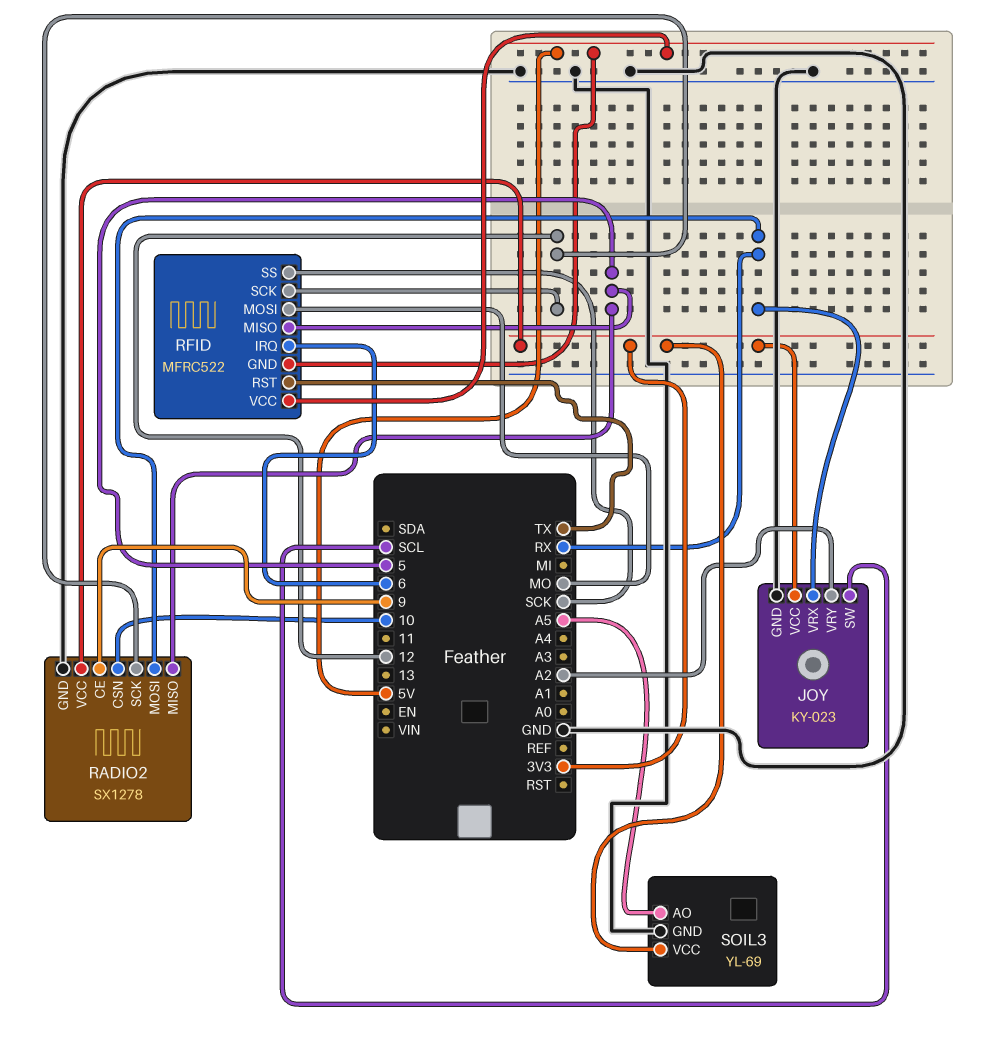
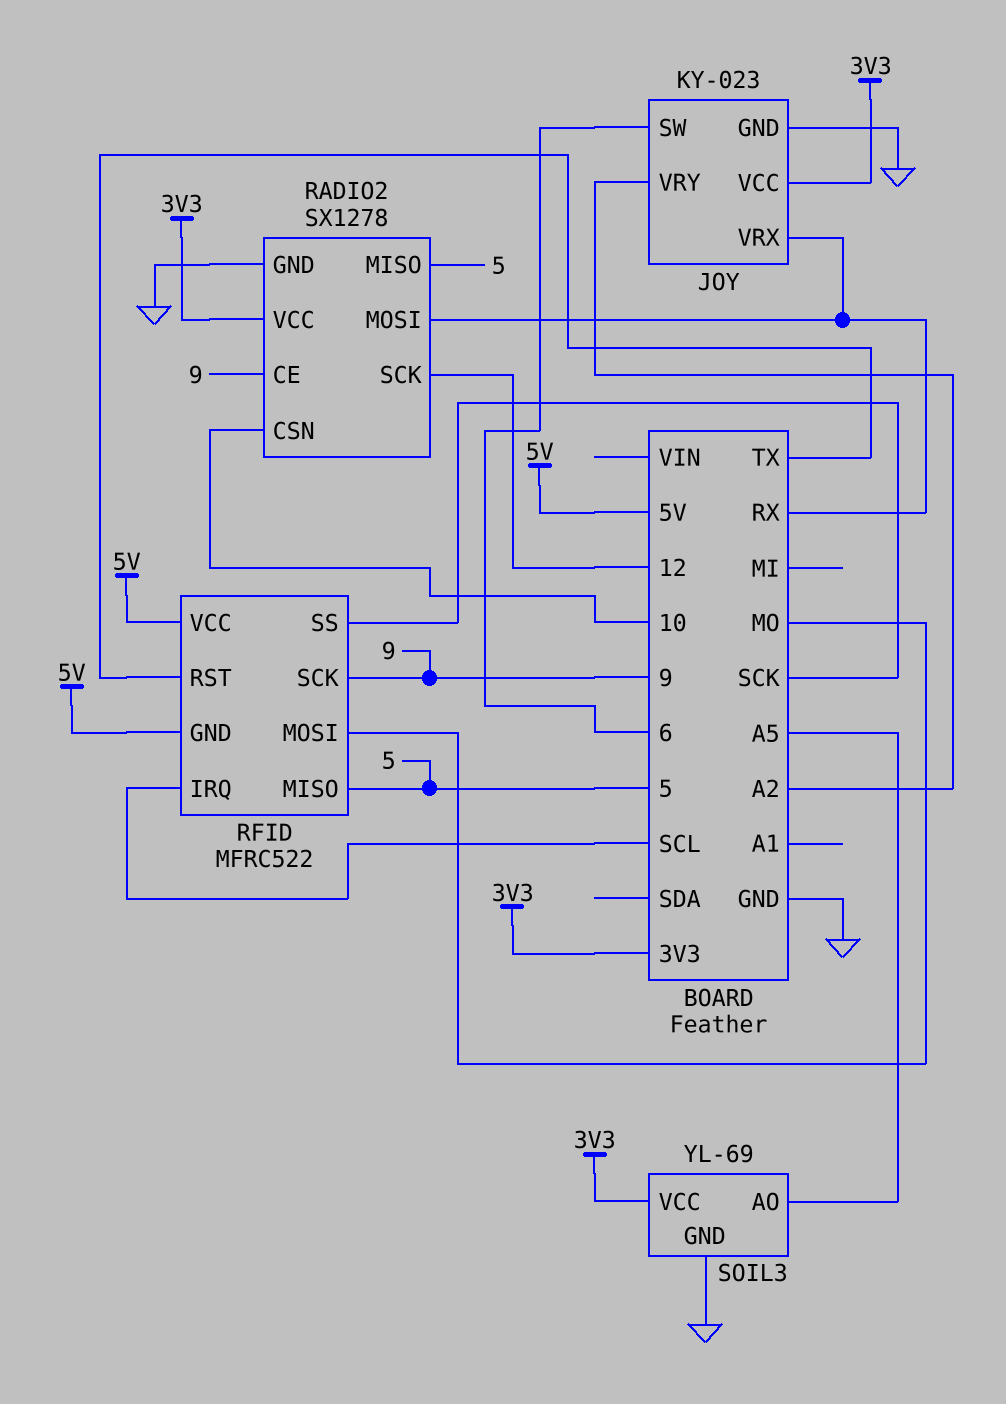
JOY pin SW: SCL -> 6
RFID pin IRQ: 6 -> SCL
RFID pin SCK: 12 -> 9

